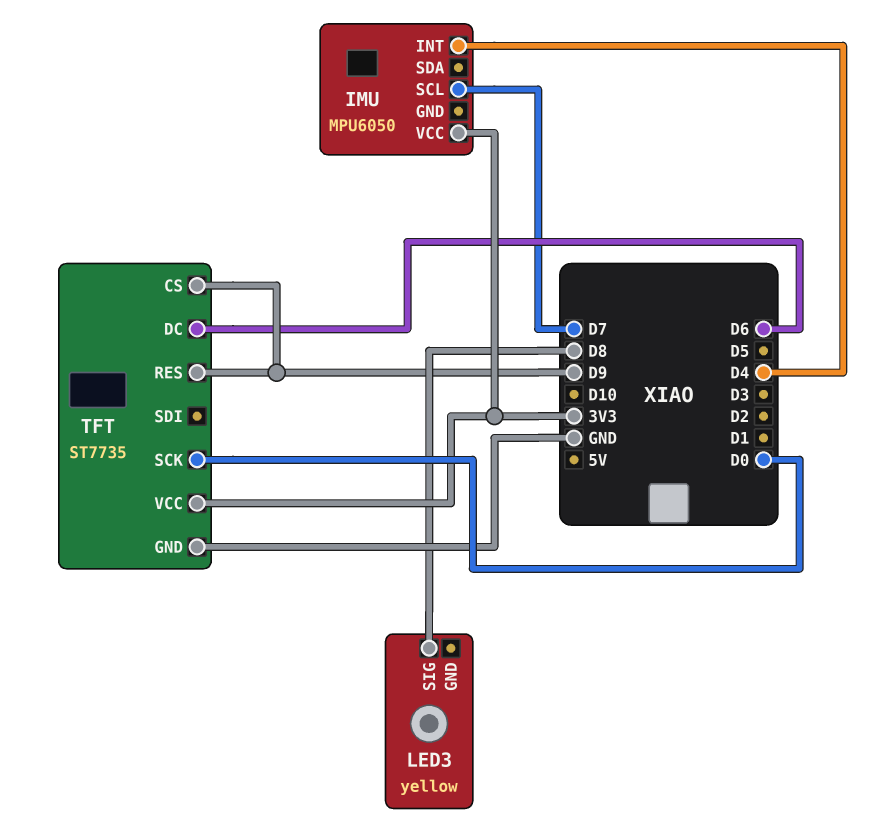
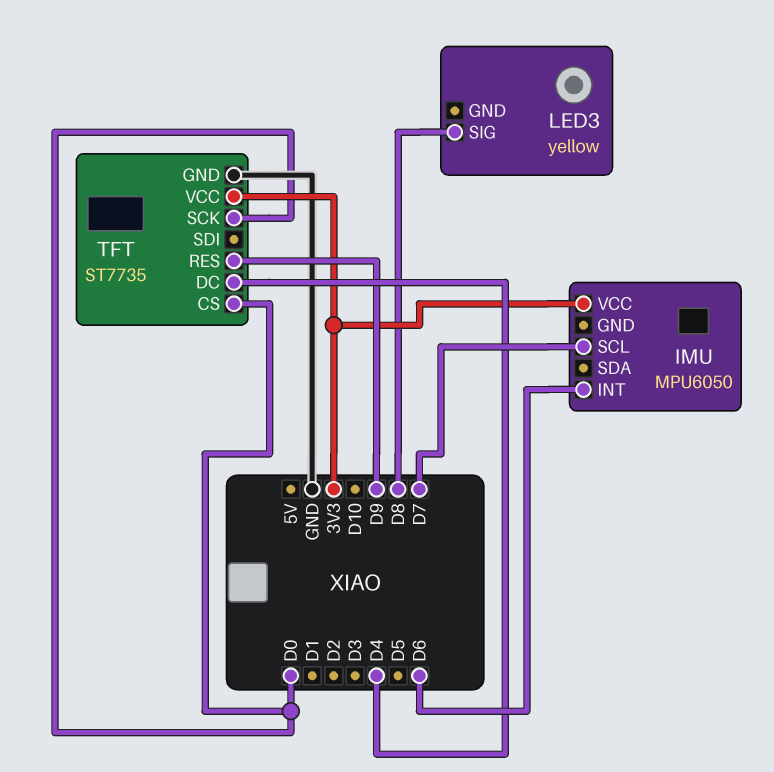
IMU pin INT: D4 -> D6
TFT pin CS: D9 -> D0
TFT pin DC: D6 -> D4

